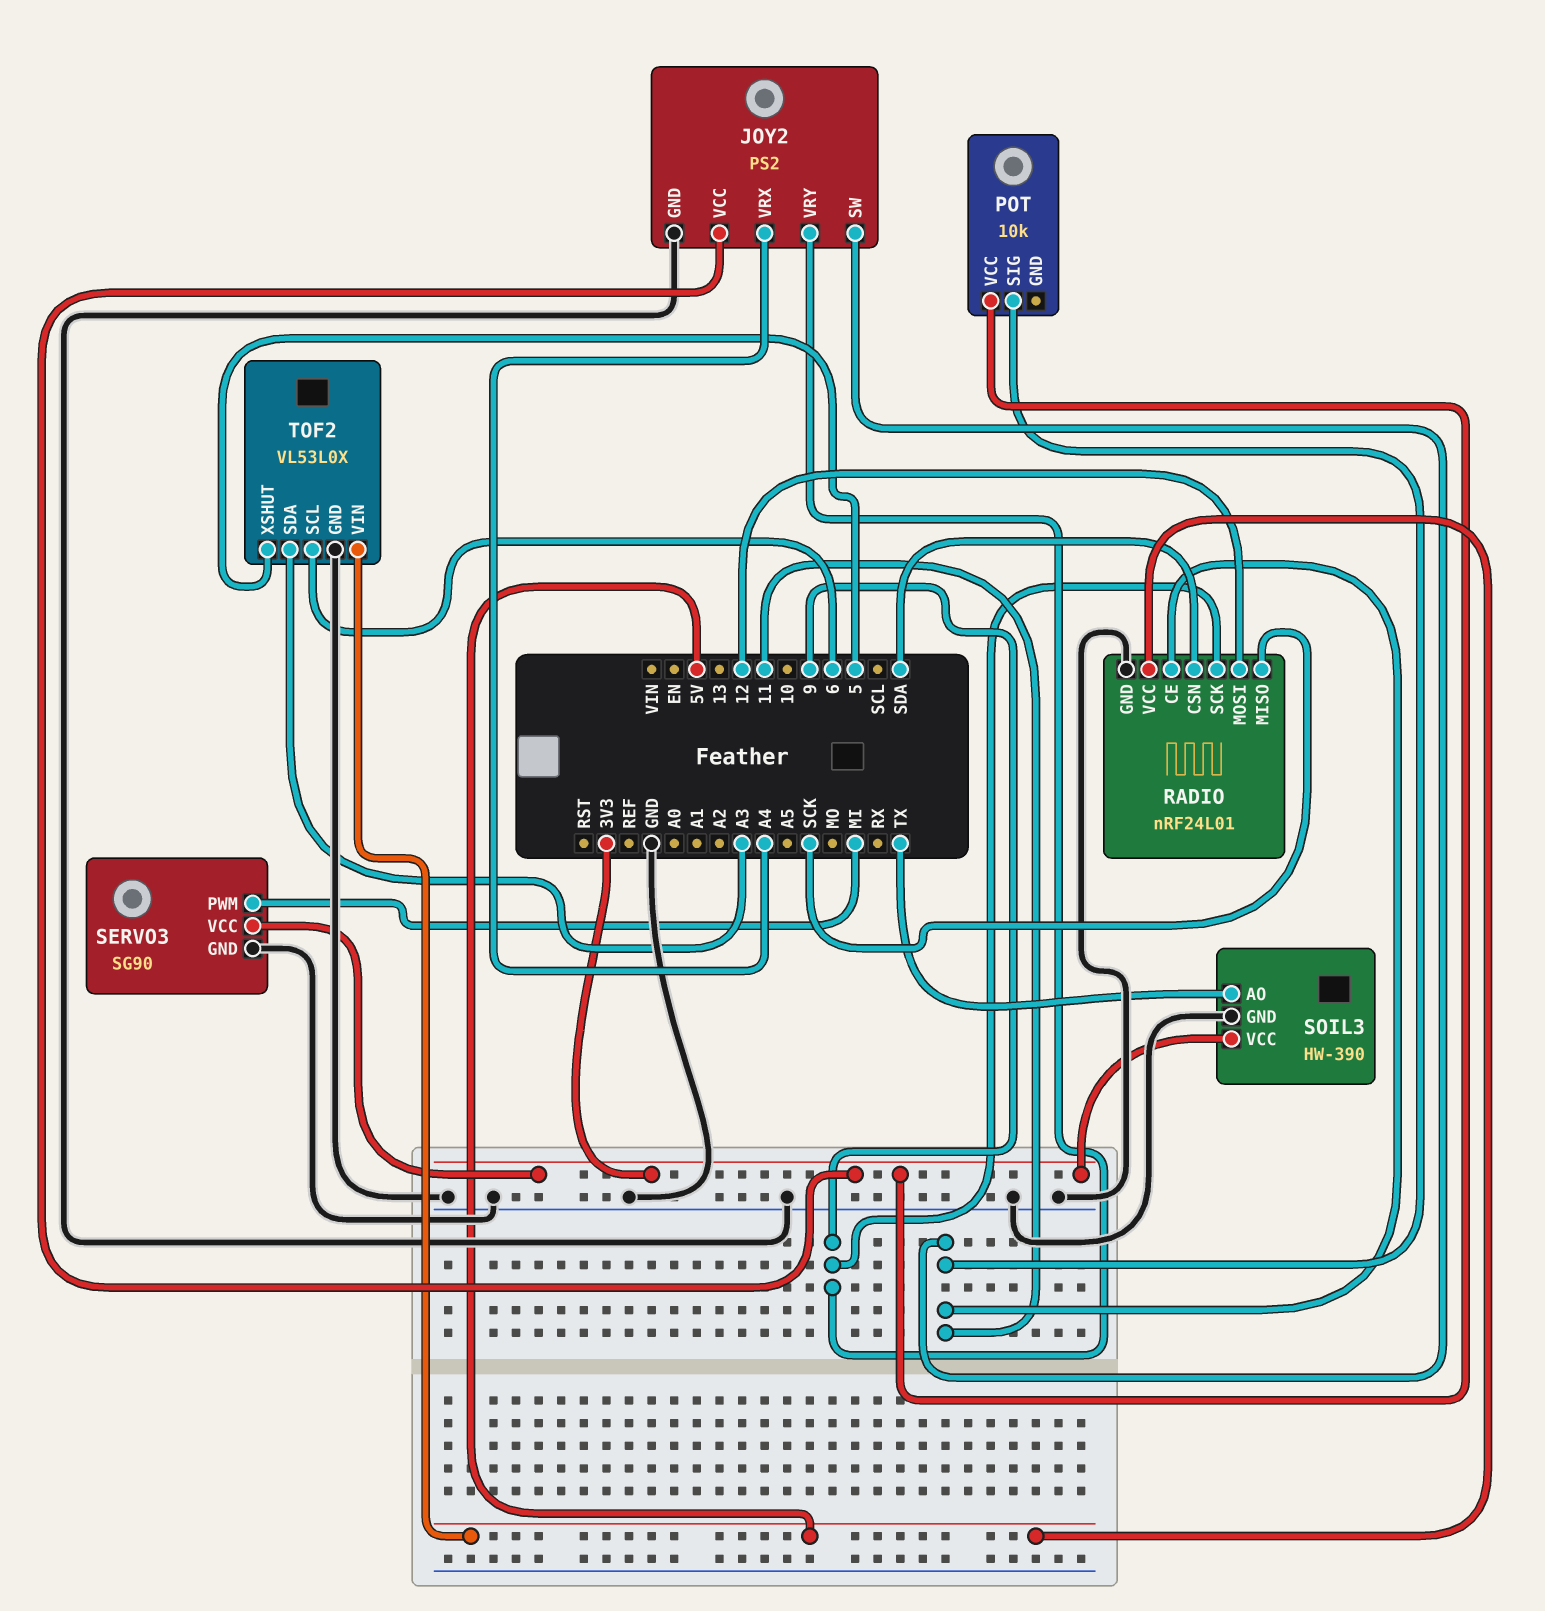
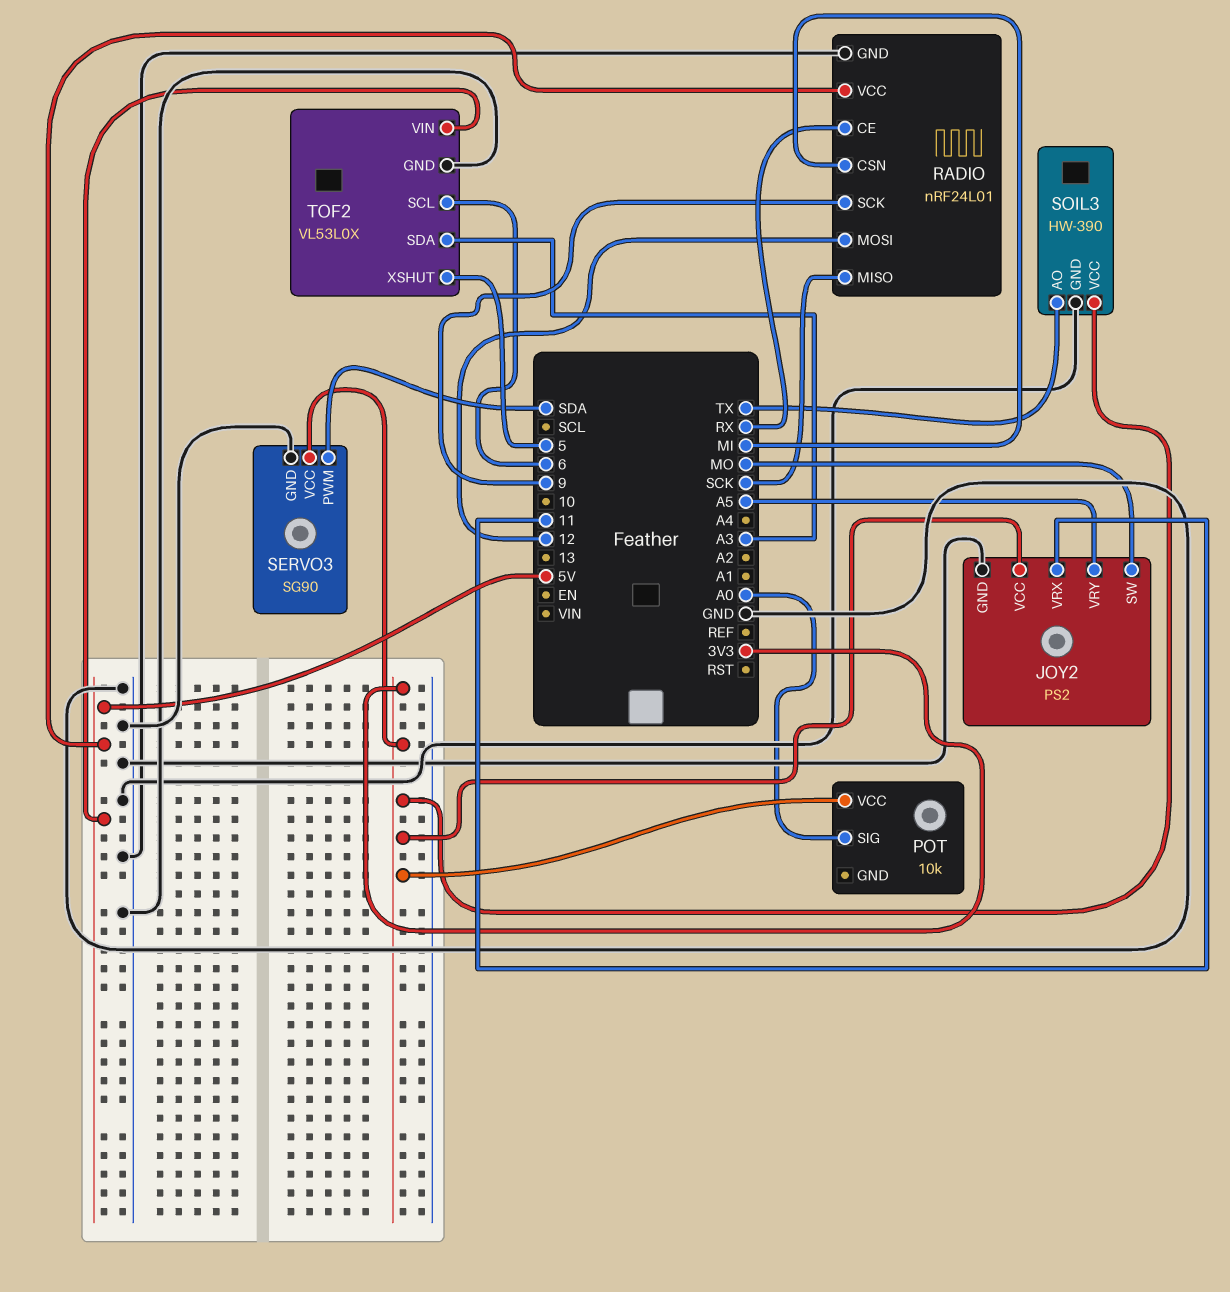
JOY2 pin SW: 11 -> MO
JOY2 pin VRX: A4 -> 11
JOY2 pin VRY: 9 -> A5
POT pin SIG: 11 -> A0
RADIO pin CE: 11 -> RX
RADIO pin CSN: SDA -> MI
SERVO3 pin PWM: MI -> SDA

